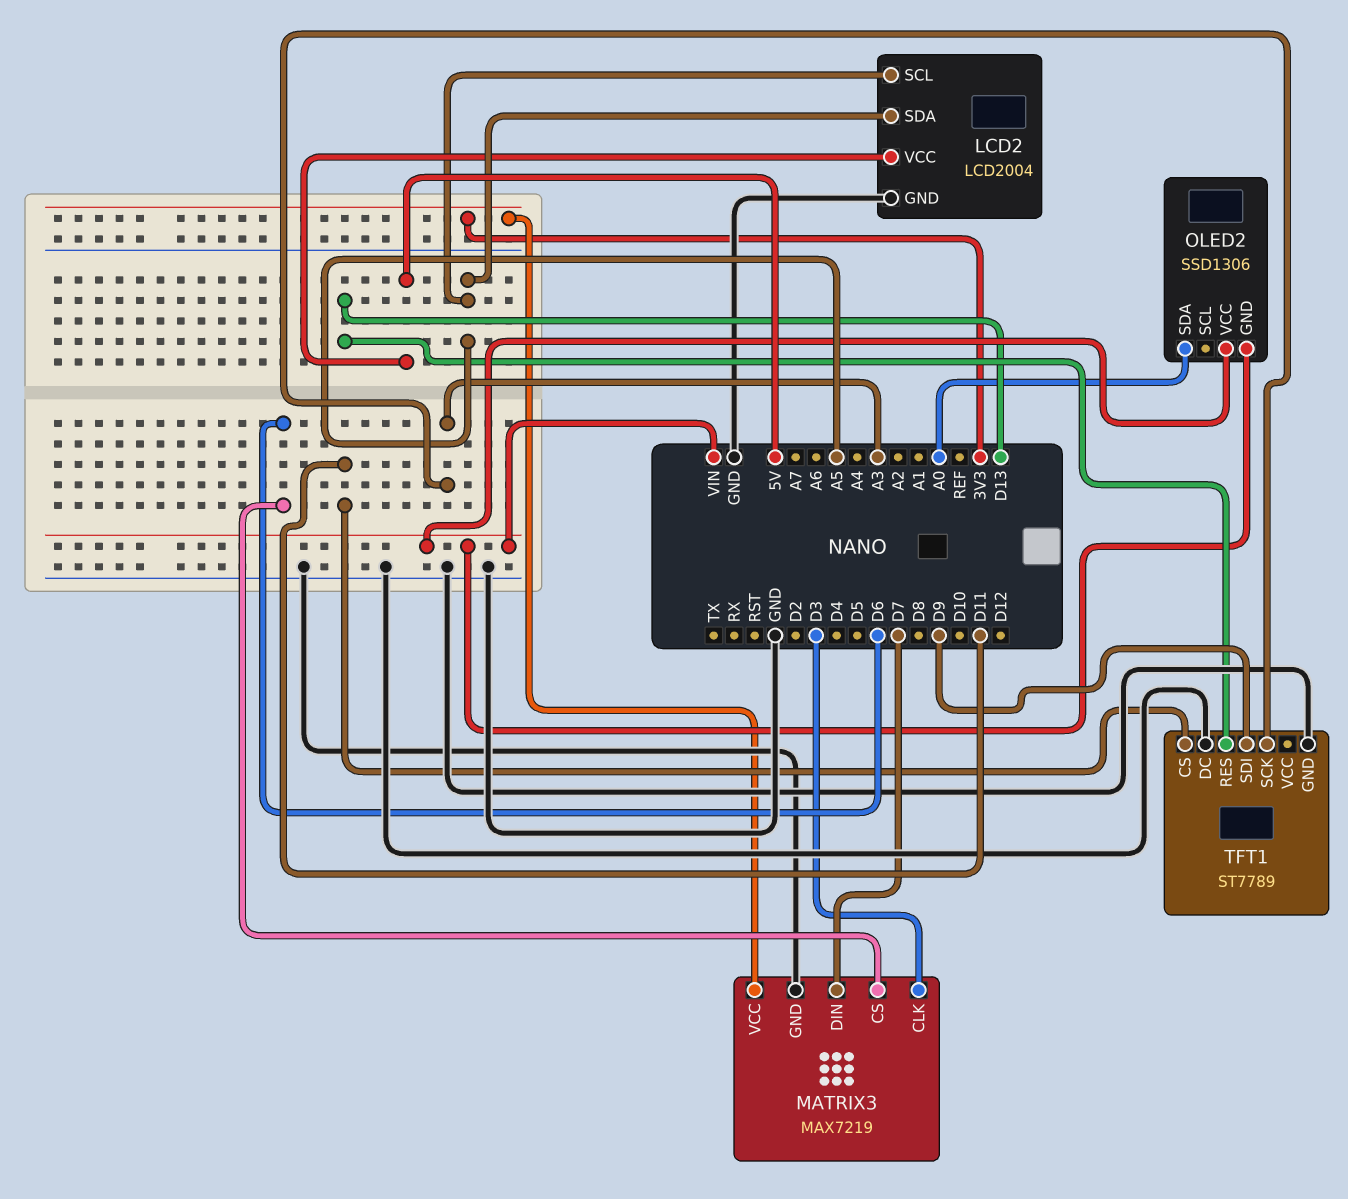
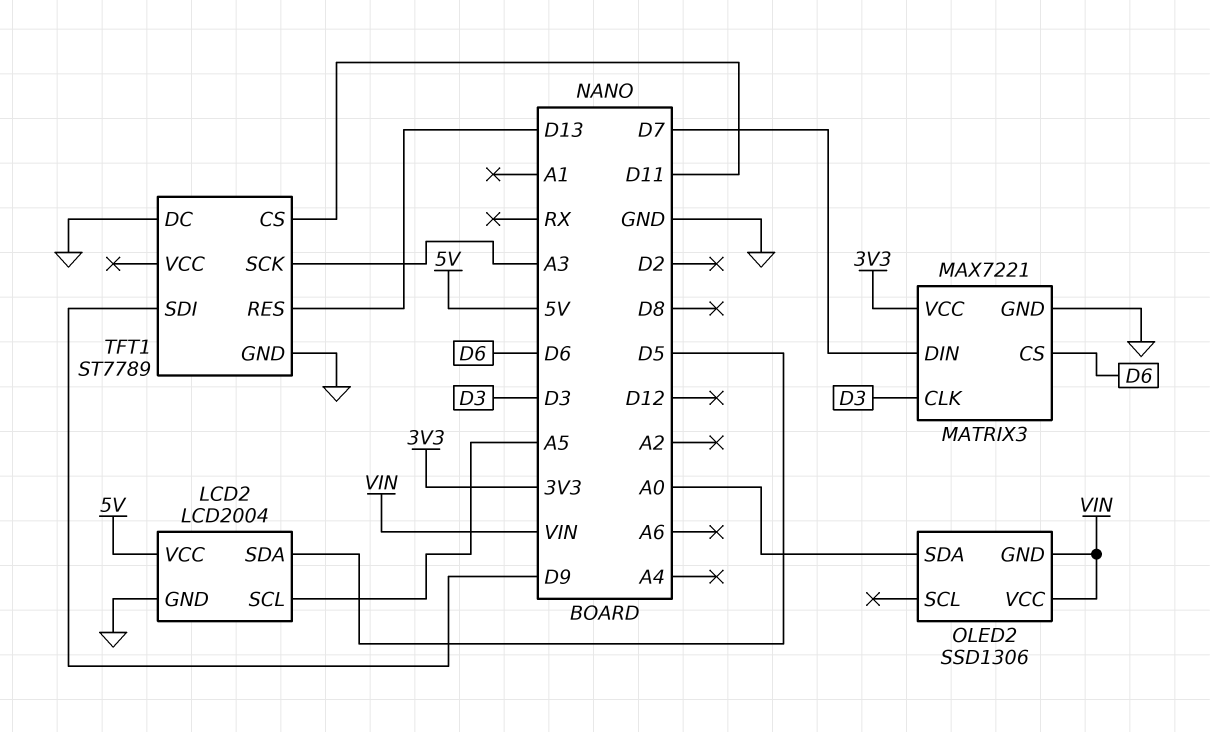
LCD2 pin SDA: A5 -> D5
MATRIX3: MAX7219 -> MAX7221

